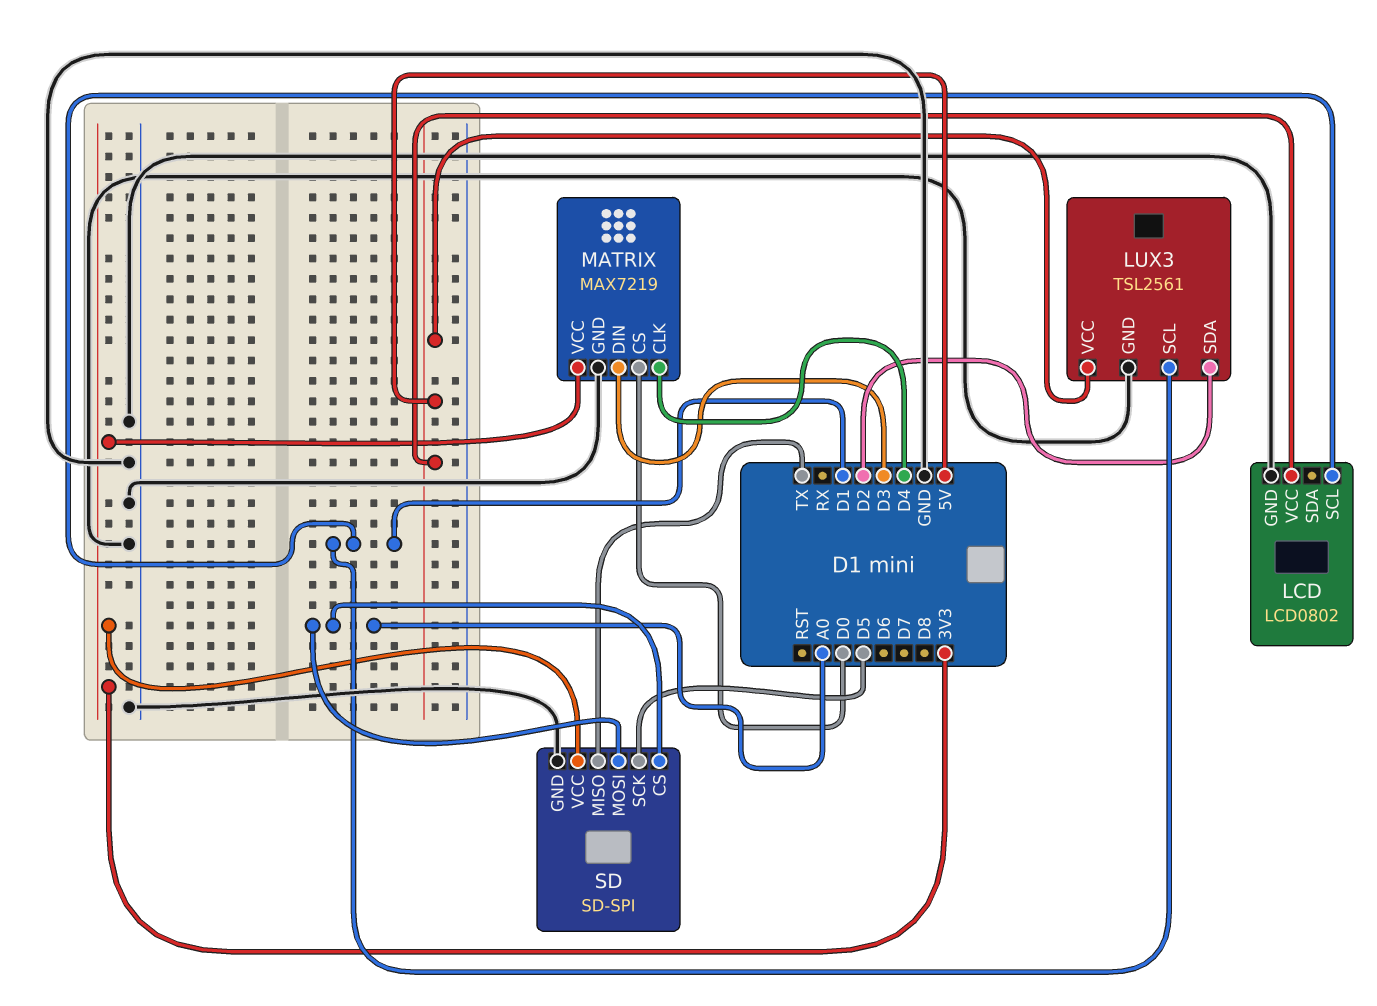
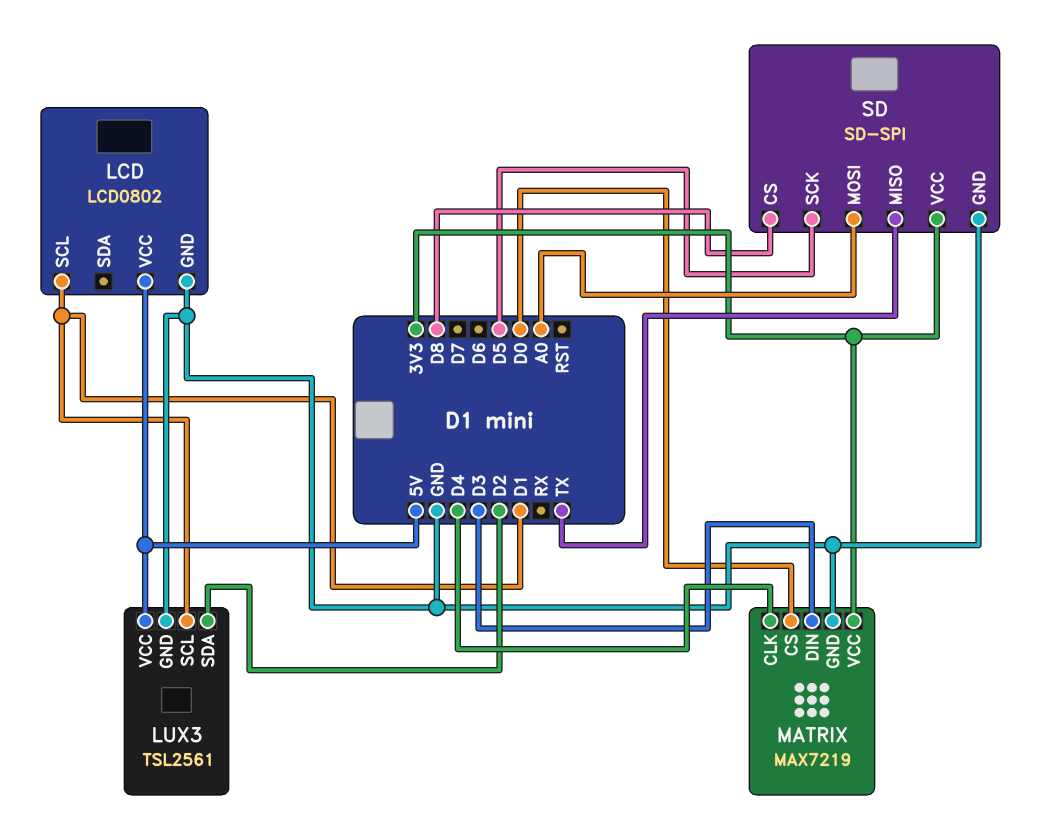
SD pin CS: A0 -> D8

